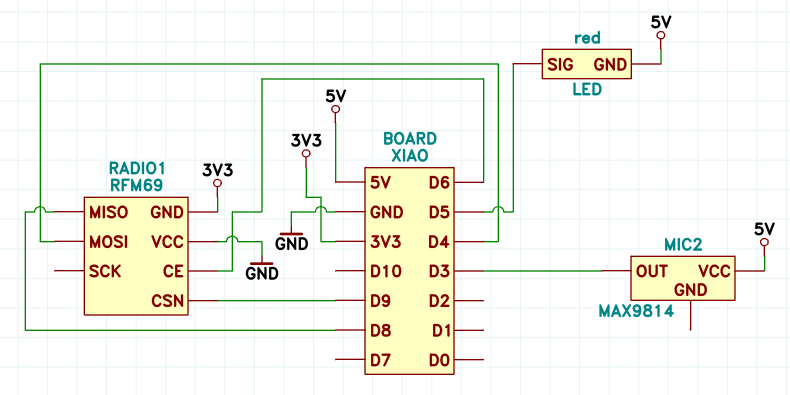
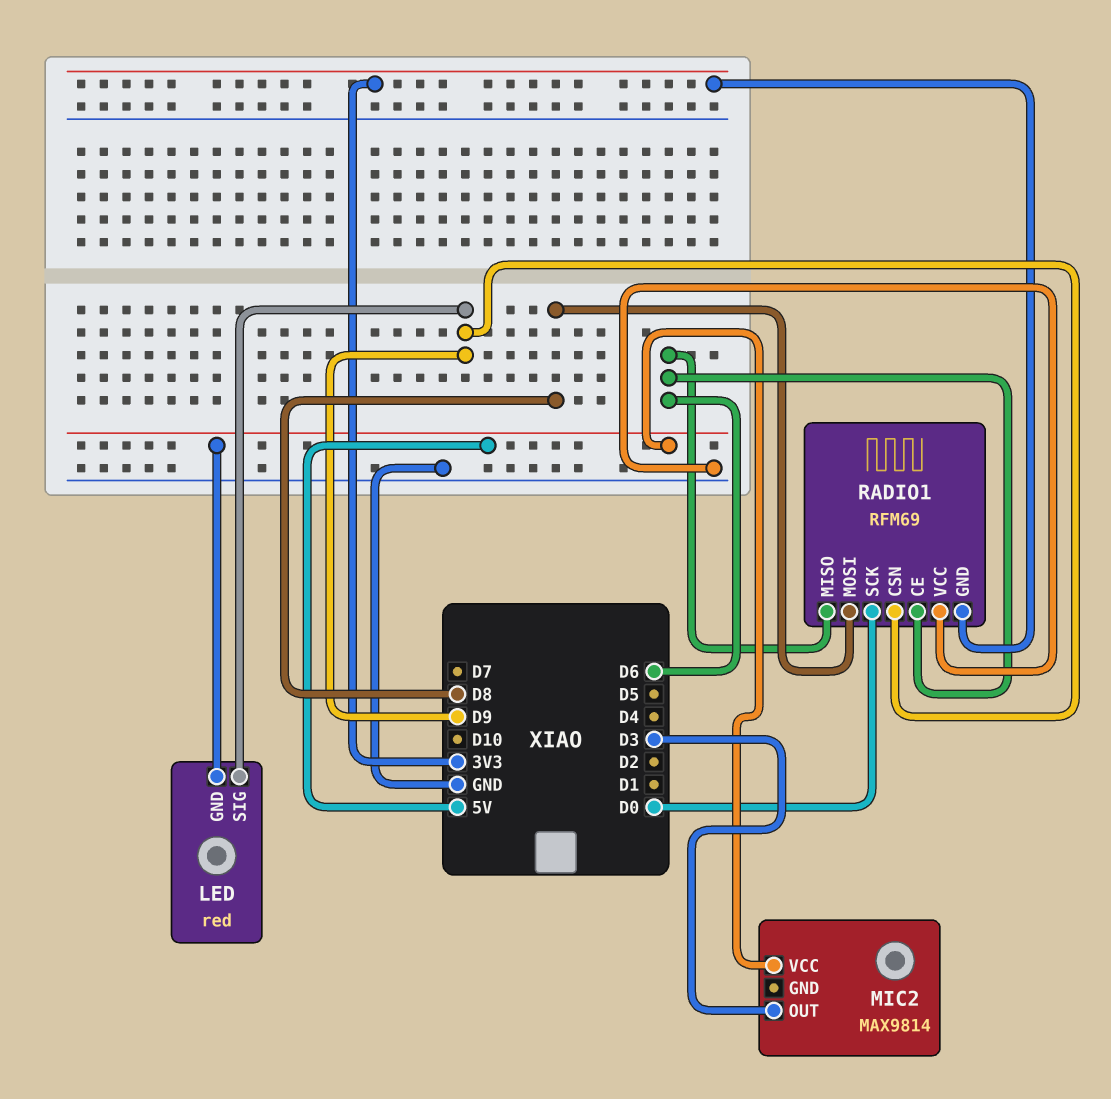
LED pin SIG: D5 -> D9
RADIO1 pin MISO: D8 -> D6
RADIO1 pin MOSI: D4 -> D8
RADIO1 pin SCK: none -> D0

